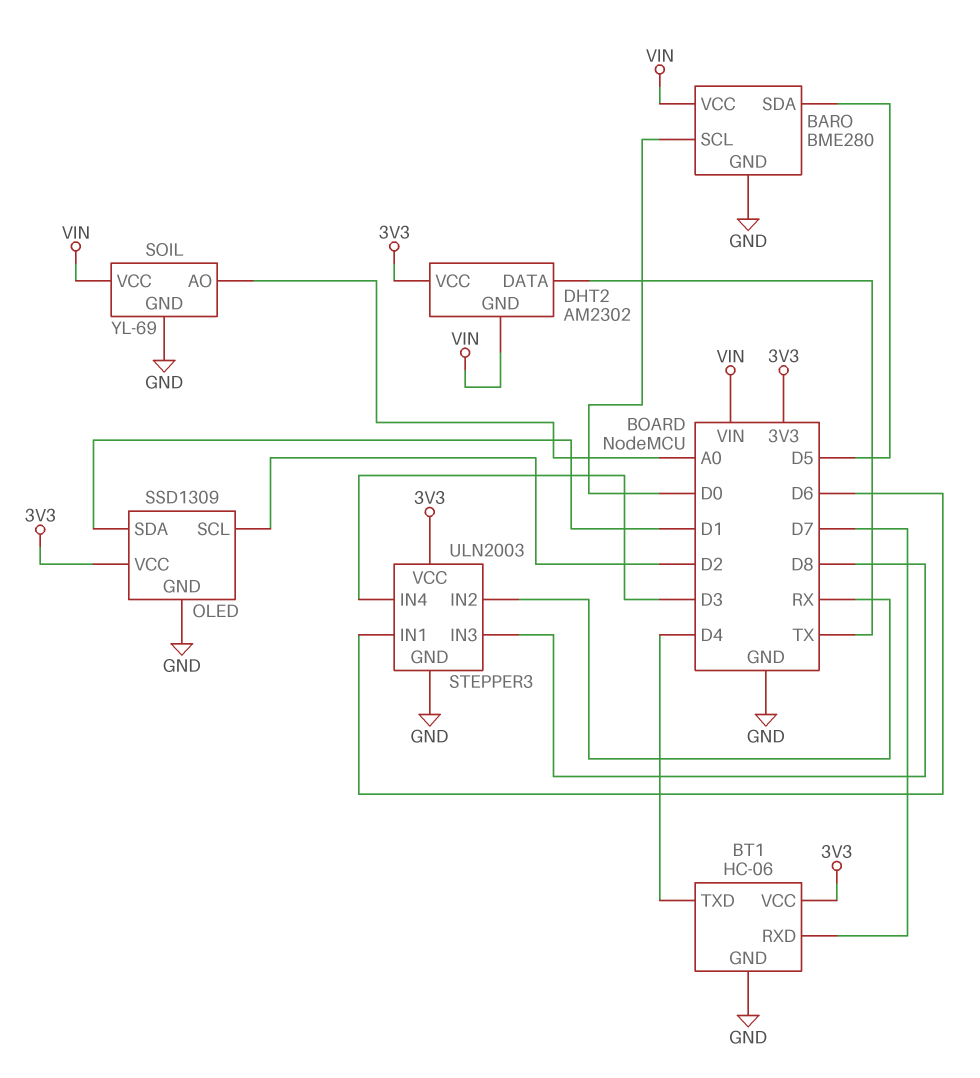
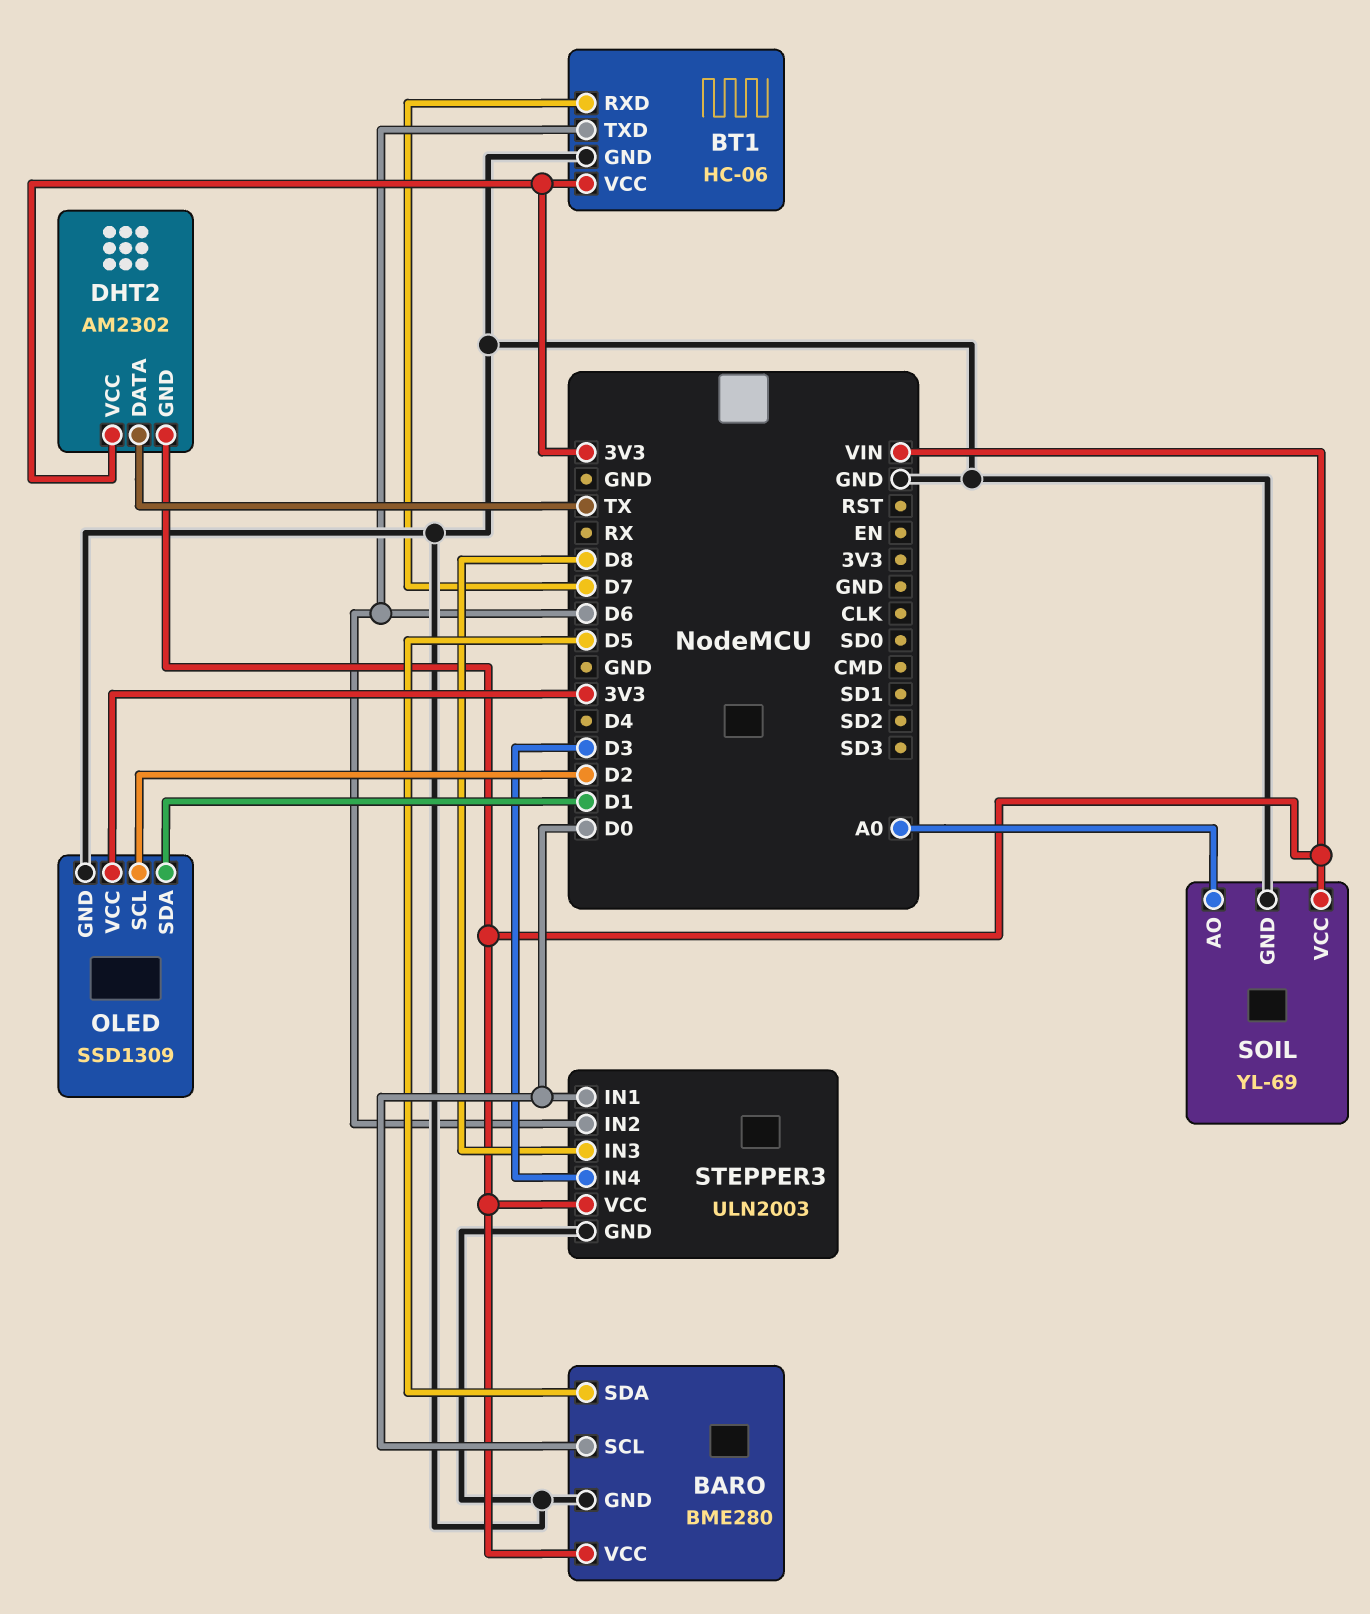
BT1 pin TXD: D4 -> D6
STEPPER3 pin IN1: D6 -> D0
STEPPER3 pin IN2: RX -> D6
STEPPER3 pin VCC: 3V3 -> VIN

